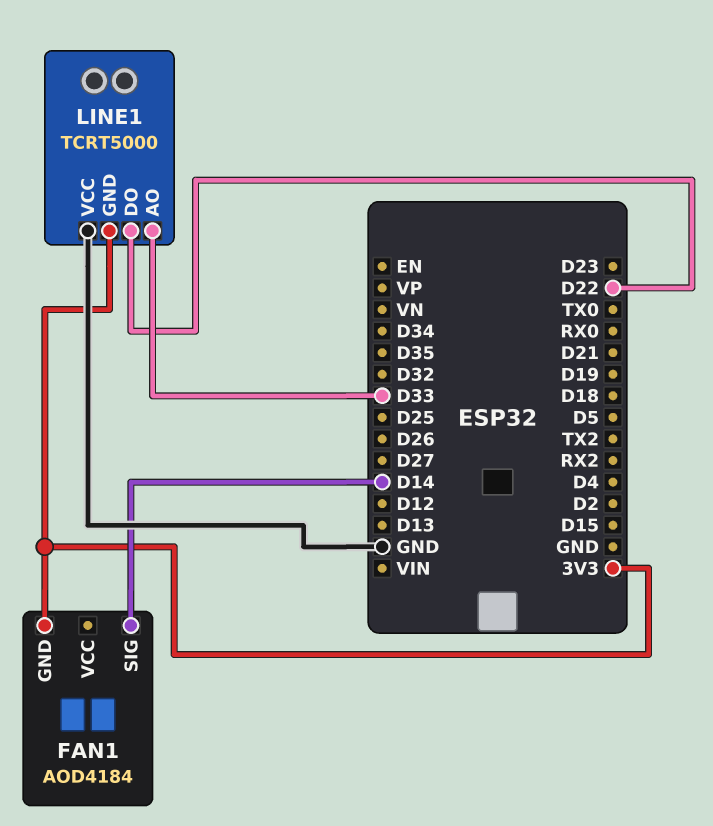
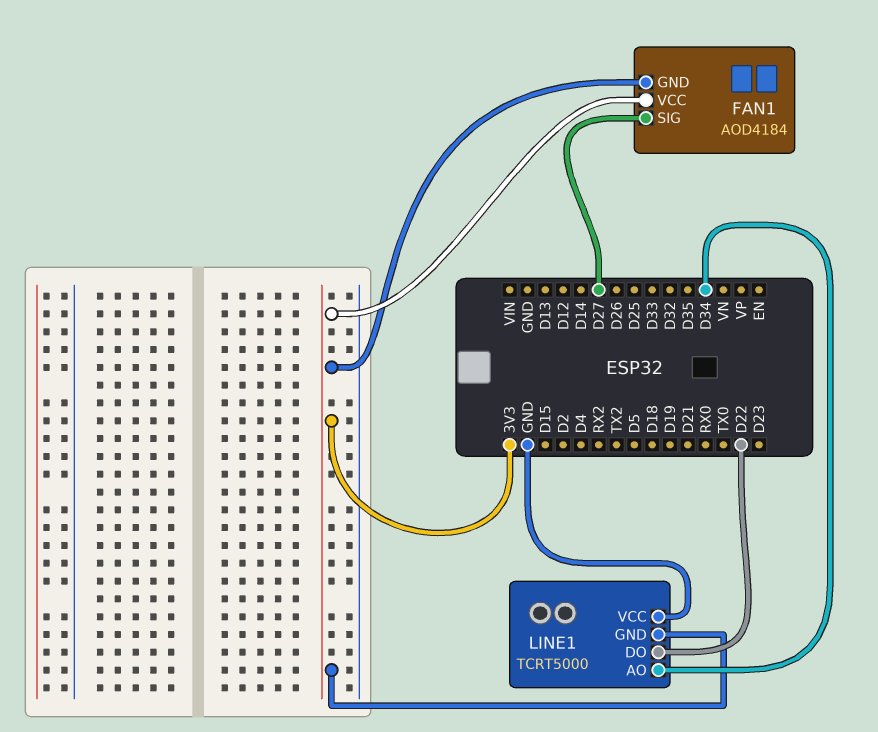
FAN1 pin SIG: D14 -> D27
FAN1 pin VCC: none -> 3V3
LINE1 pin AO: D33 -> D34

